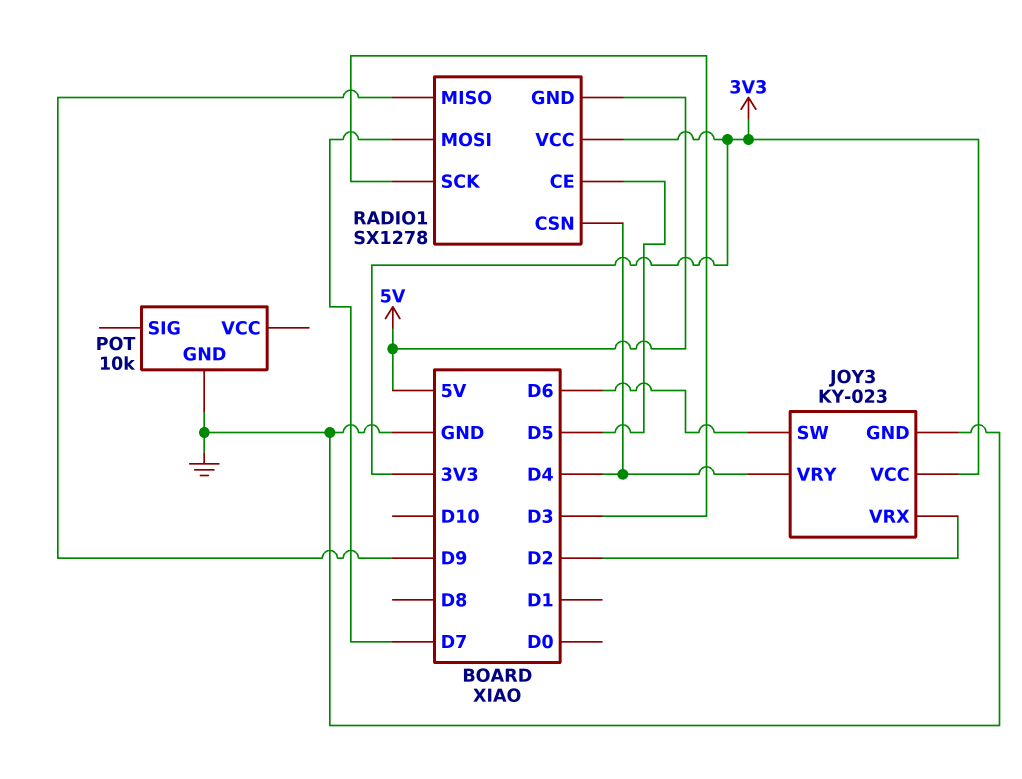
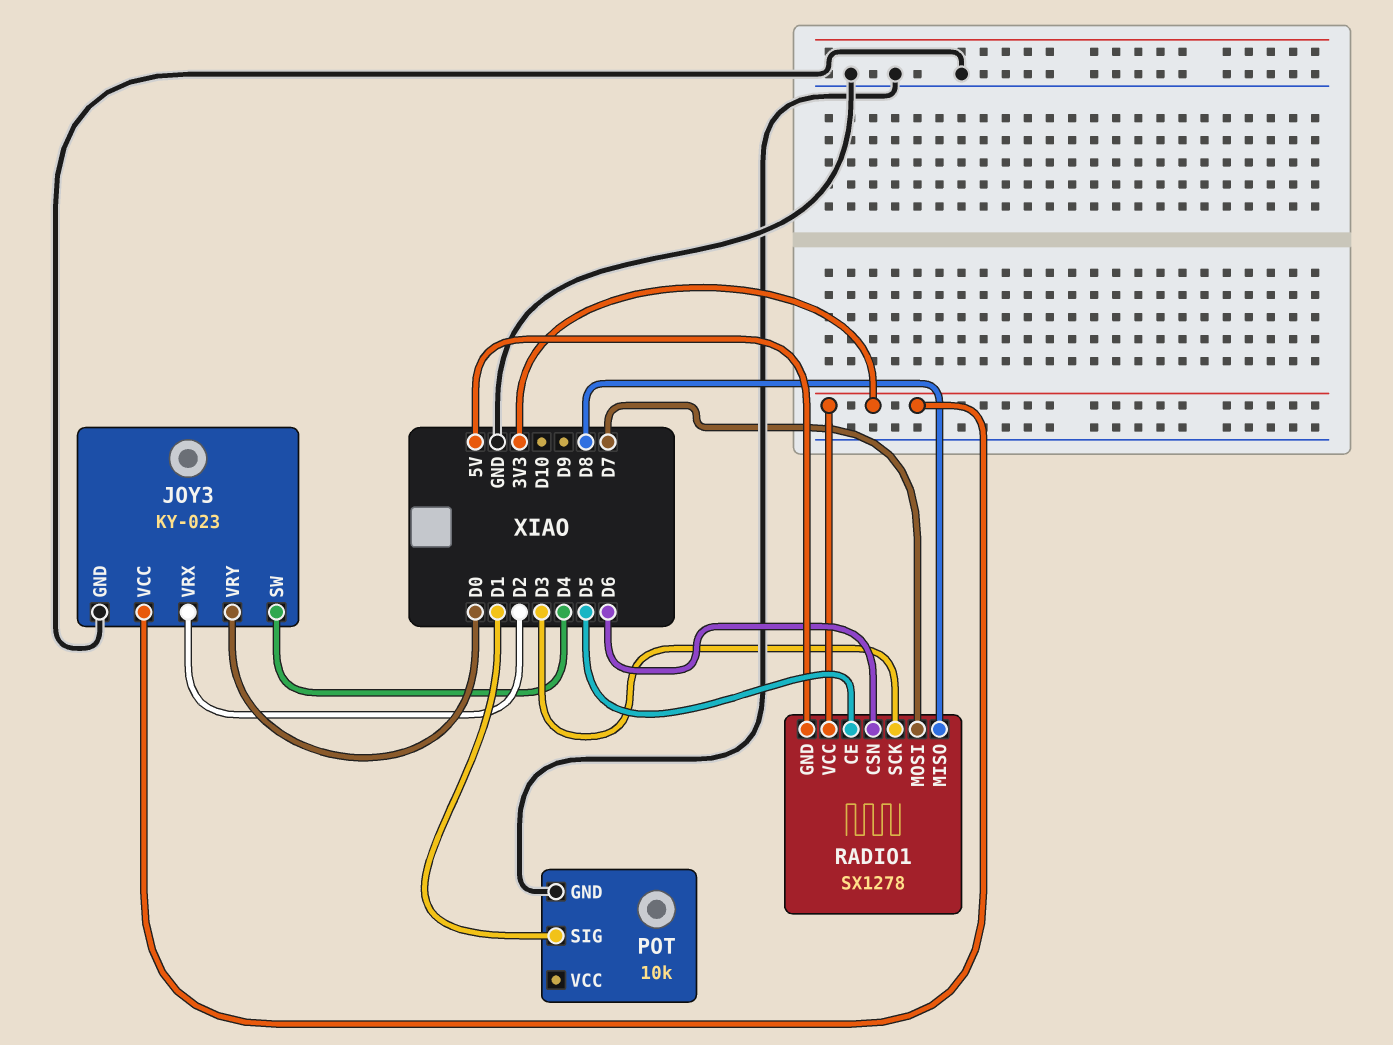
JOY3 pin SW: D6 -> D4
JOY3 pin VRY: D4 -> D0
POT pin SIG: none -> D1
RADIO1 pin CSN: D4 -> D6
RADIO1 pin MISO: D9 -> D8

